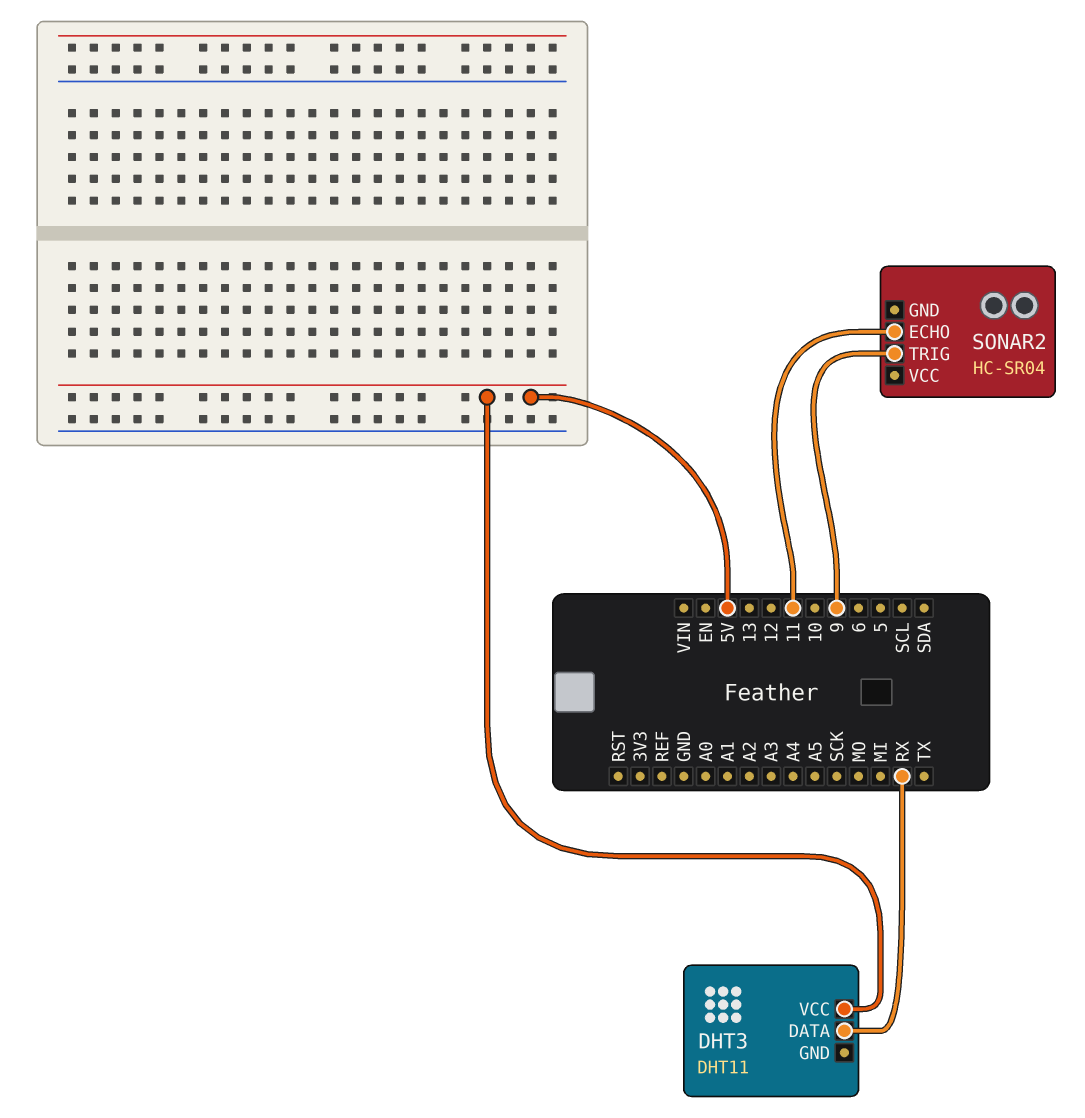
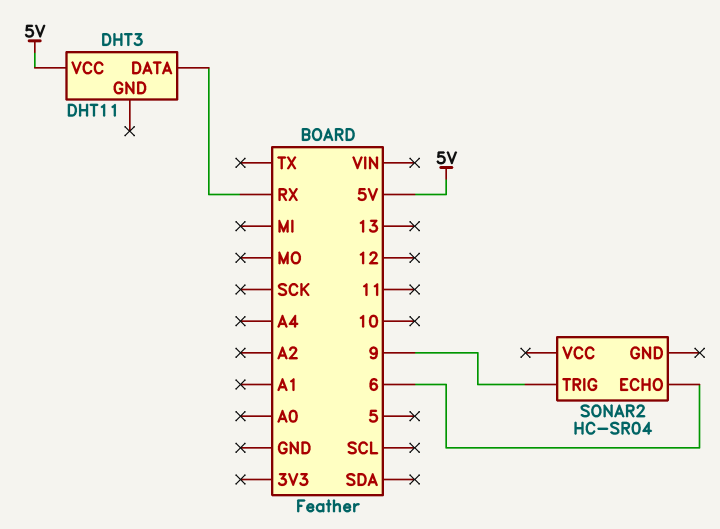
SONAR2 pin ECHO: 11 -> 6

